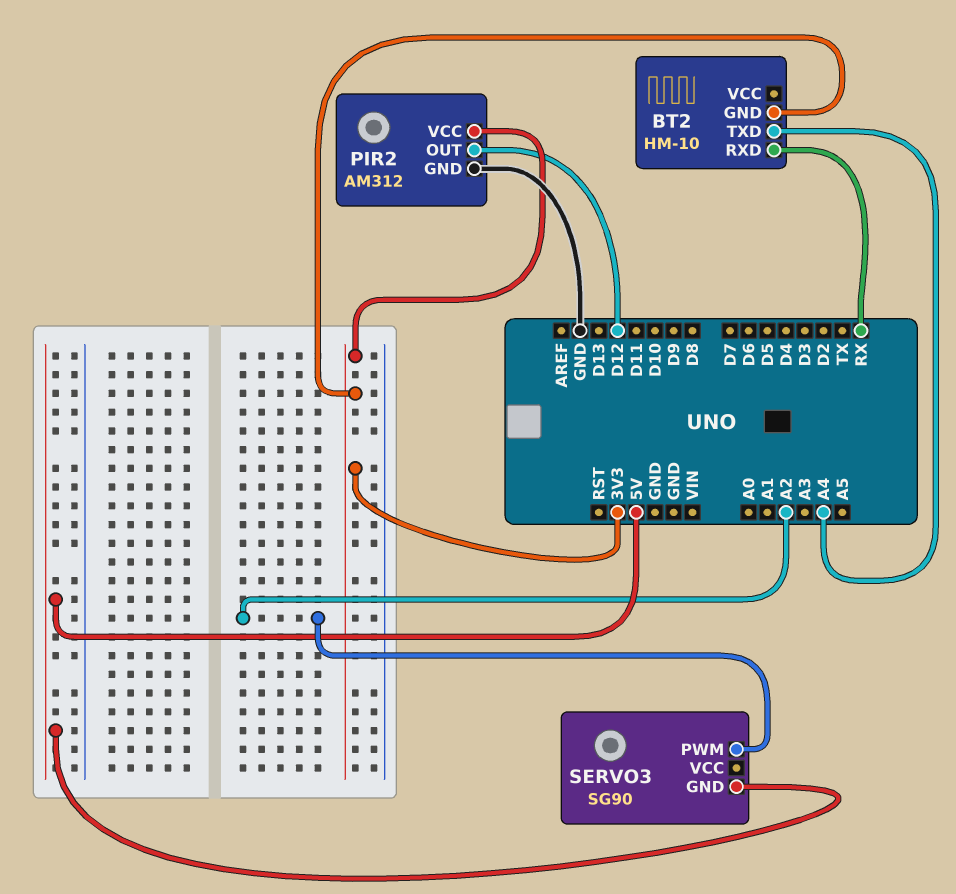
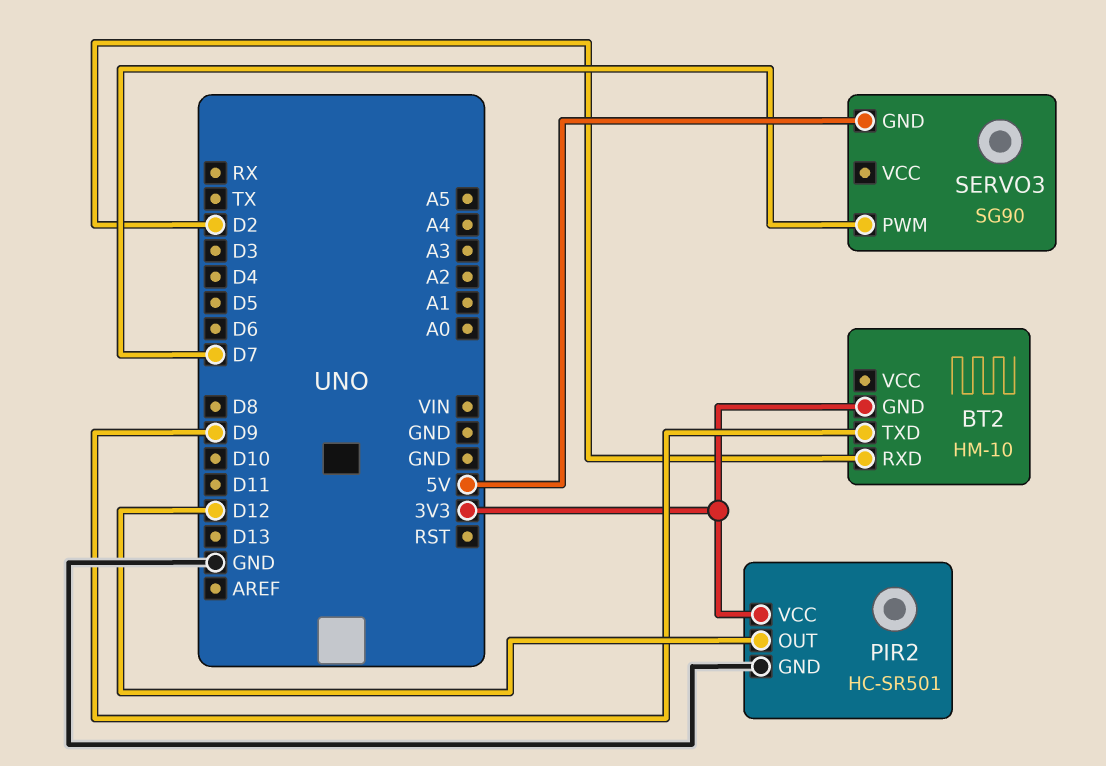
BT2 pin RXD: RX -> D2
BT2 pin TXD: A4 -> D9
PIR2: AM312 -> HC-SR501
SERVO3 pin PWM: A2 -> D7

